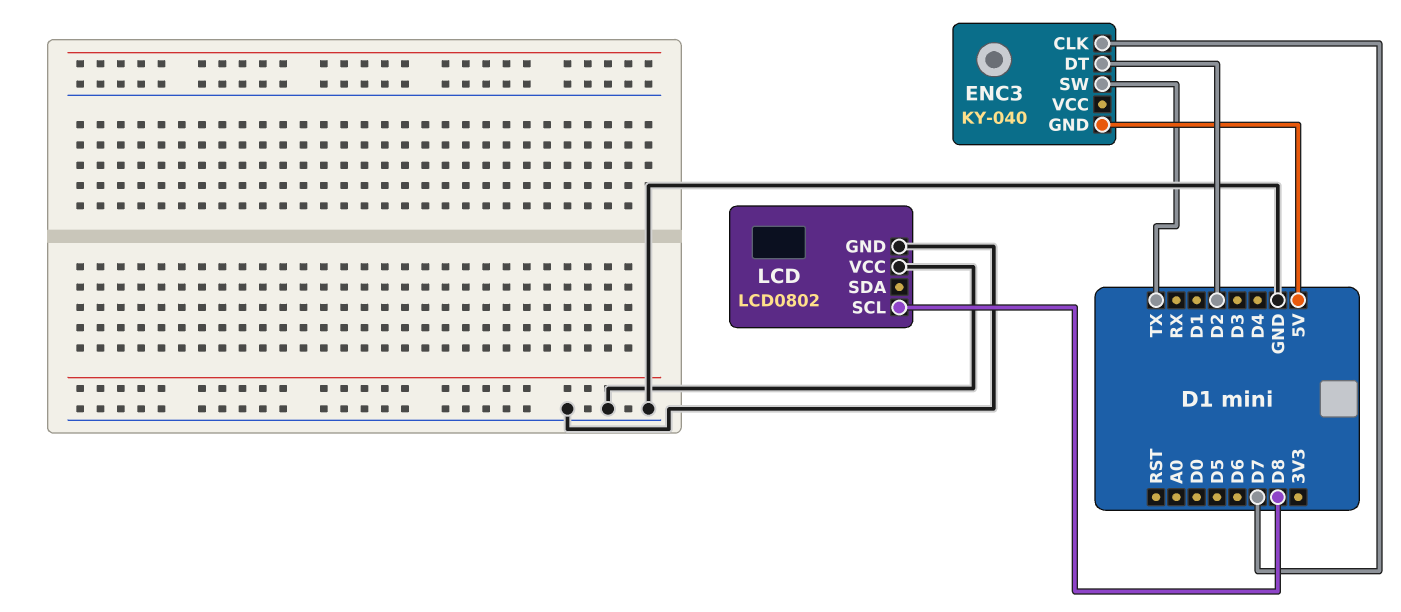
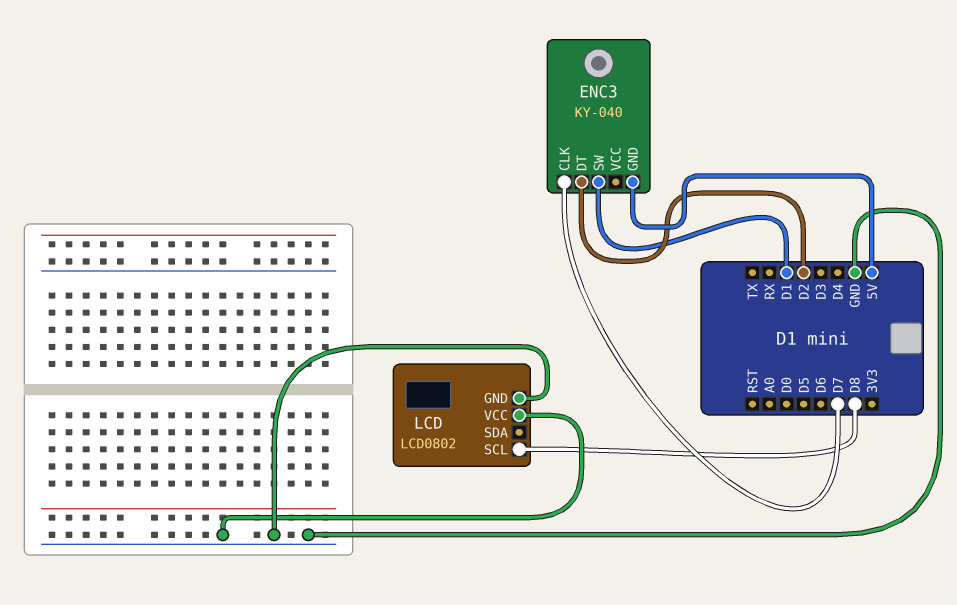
ENC3 pin SW: TX -> D1

